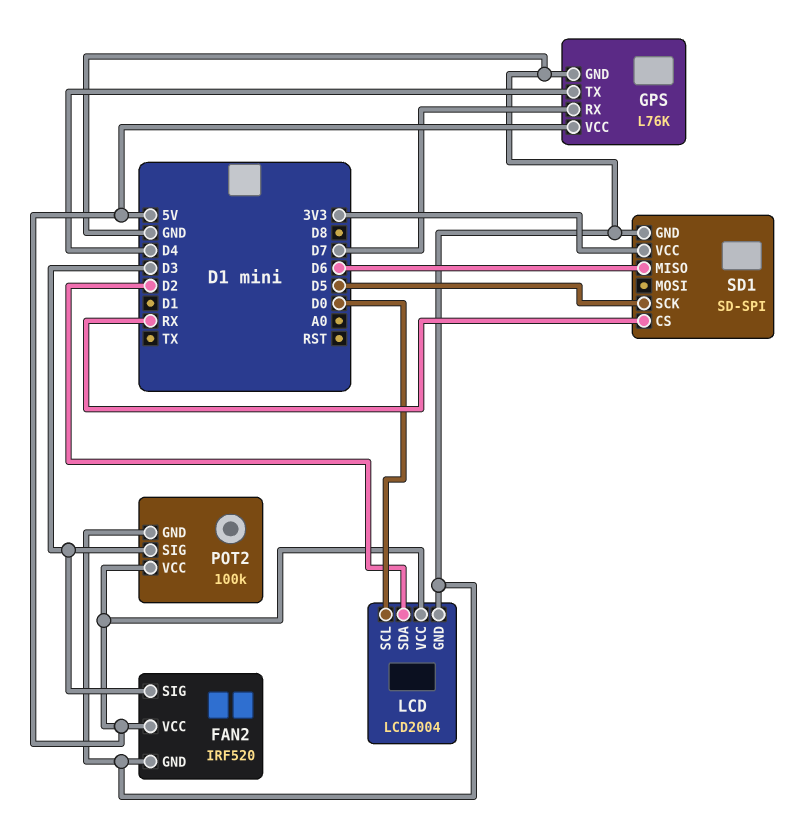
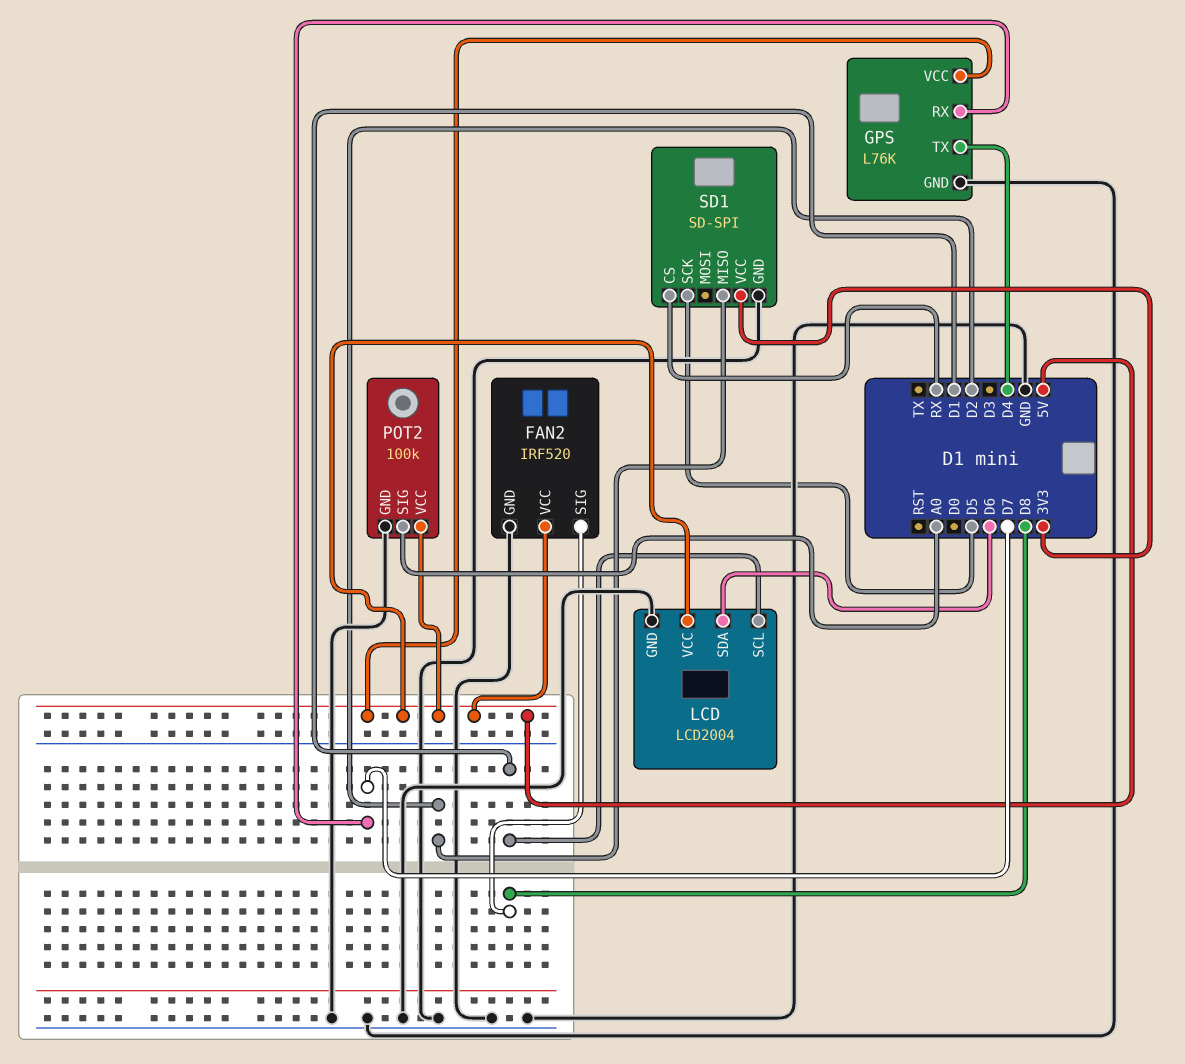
FAN2 pin SIG: D3 -> D8
LCD pin SCL: D0 -> D1
LCD pin SDA: D2 -> D6
POT2 pin SIG: D3 -> A0
SD1 pin MISO: D6 -> D2

